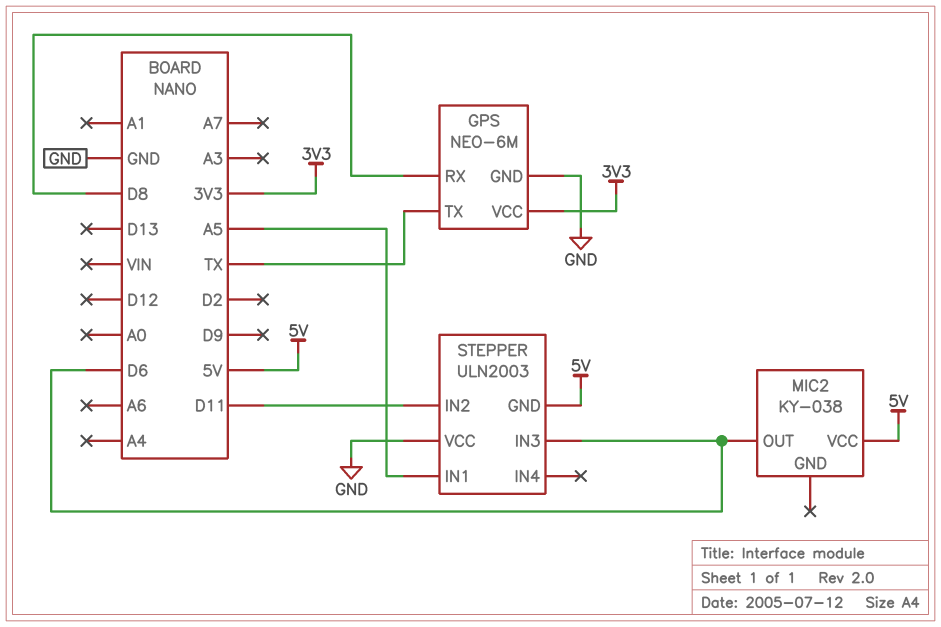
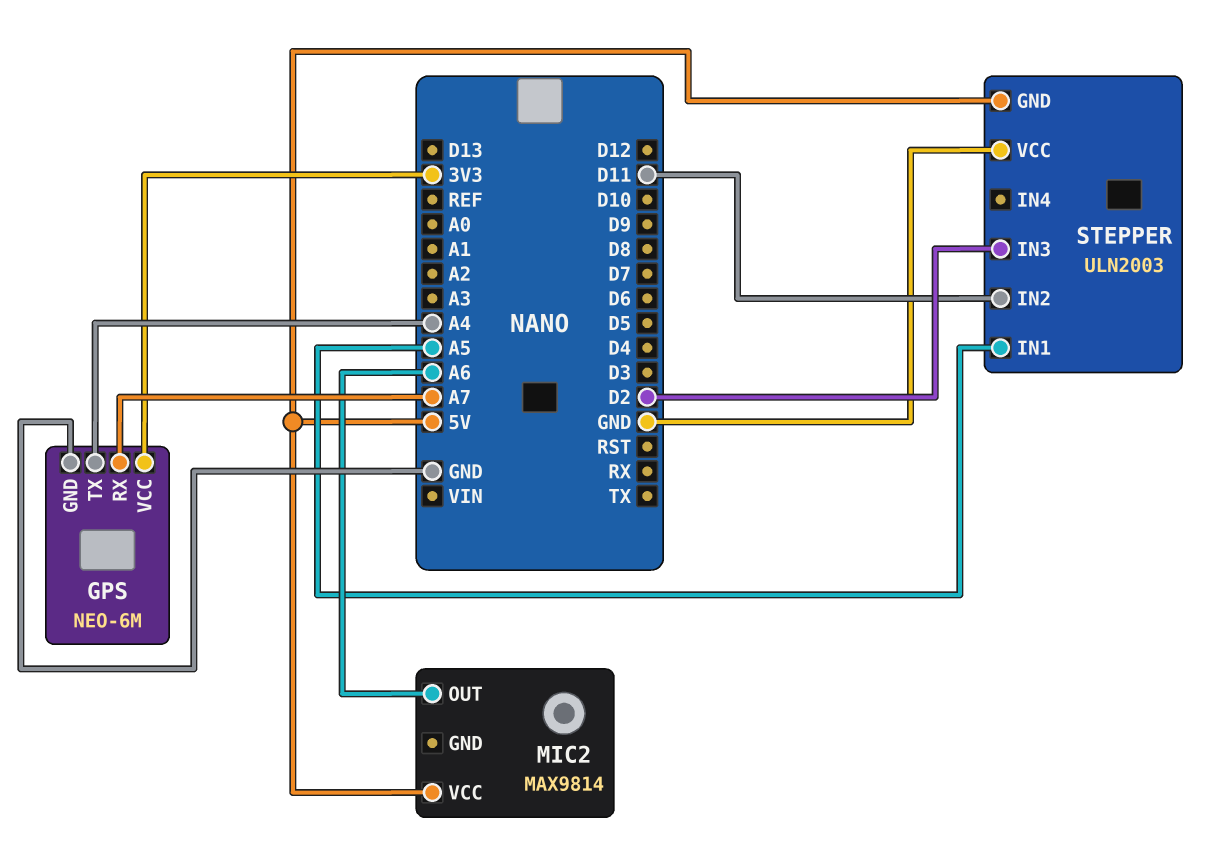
GPS pin RX: D8 -> A7
GPS pin TX: TX -> A4
MIC2: KY-038 -> MAX9814
MIC2 pin OUT: D6 -> A6
STEPPER pin IN3: D6 -> D2

